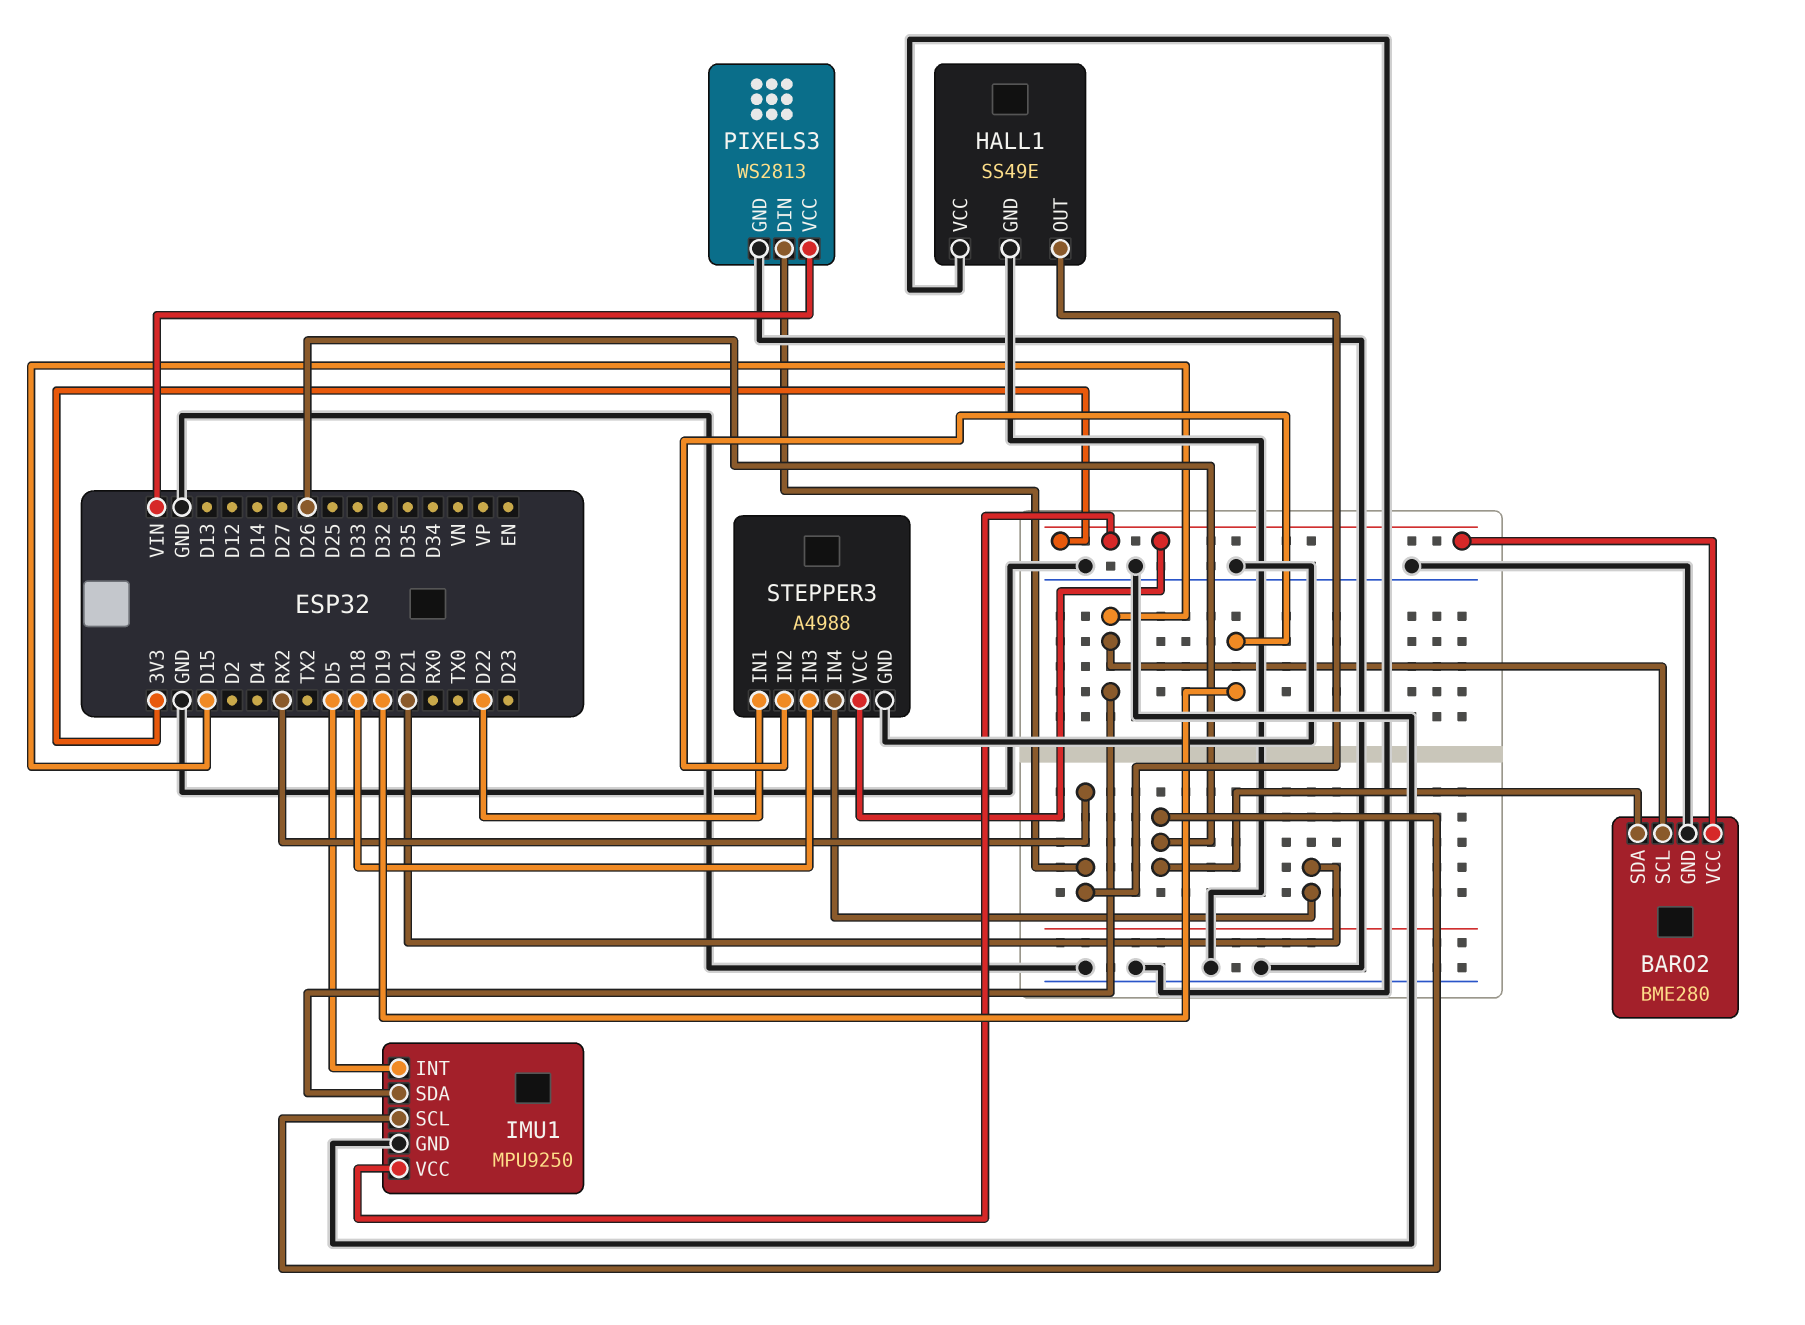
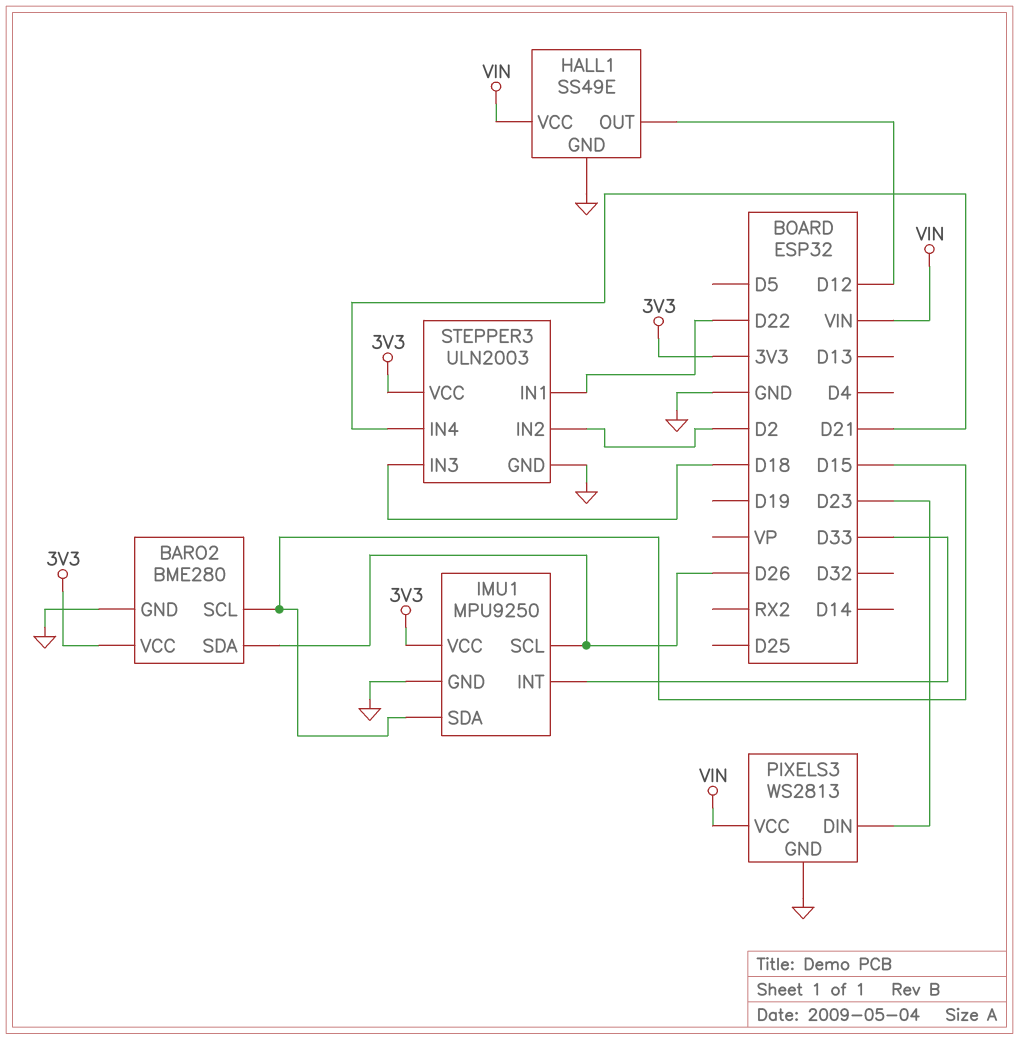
HALL1 pin OUT: RX2 -> D12
HALL1 pin VCC: GND -> VIN
IMU1 pin INT: D5 -> D33
PIXELS3 pin DIN: RX2 -> D23
STEPPER3: A4988 -> ULN2003
STEPPER3 pin IN2: D19 -> D2

